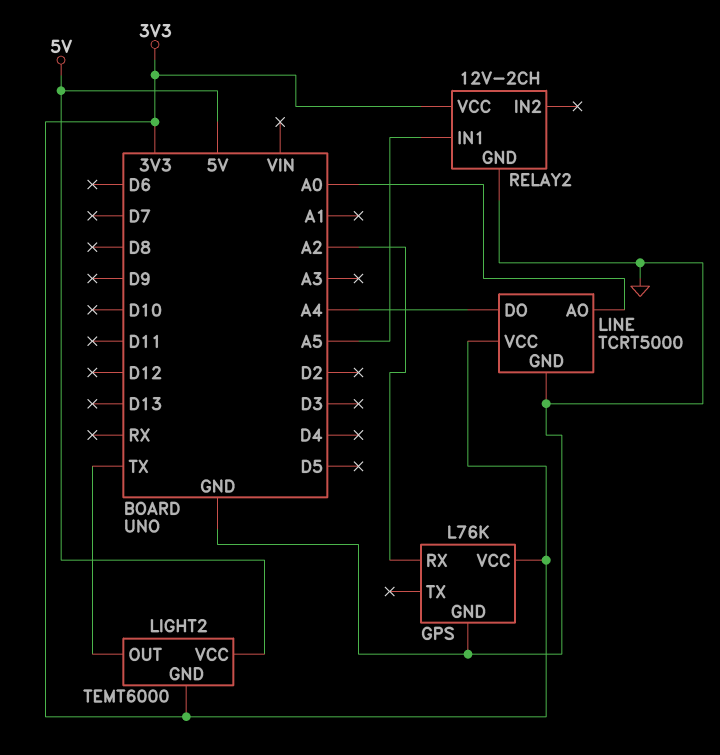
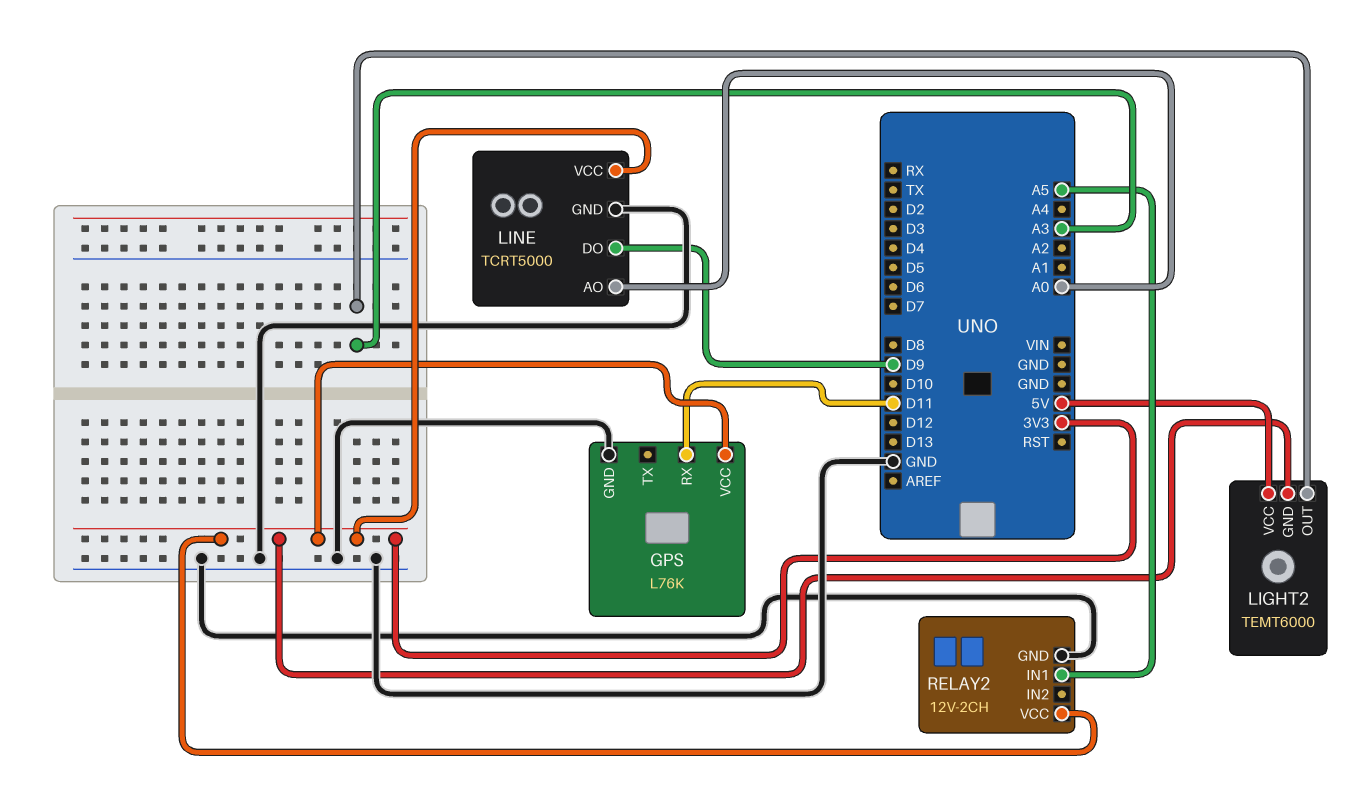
GPS pin RX: A2 -> D11
LIGHT2 pin OUT: TX -> A3
LINE pin DO: A4 -> D9

